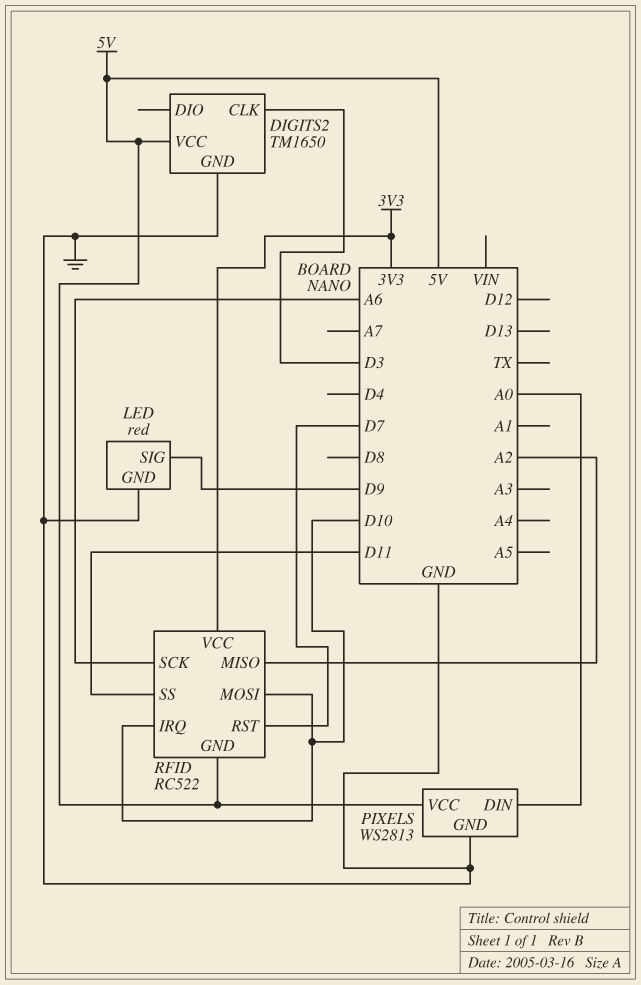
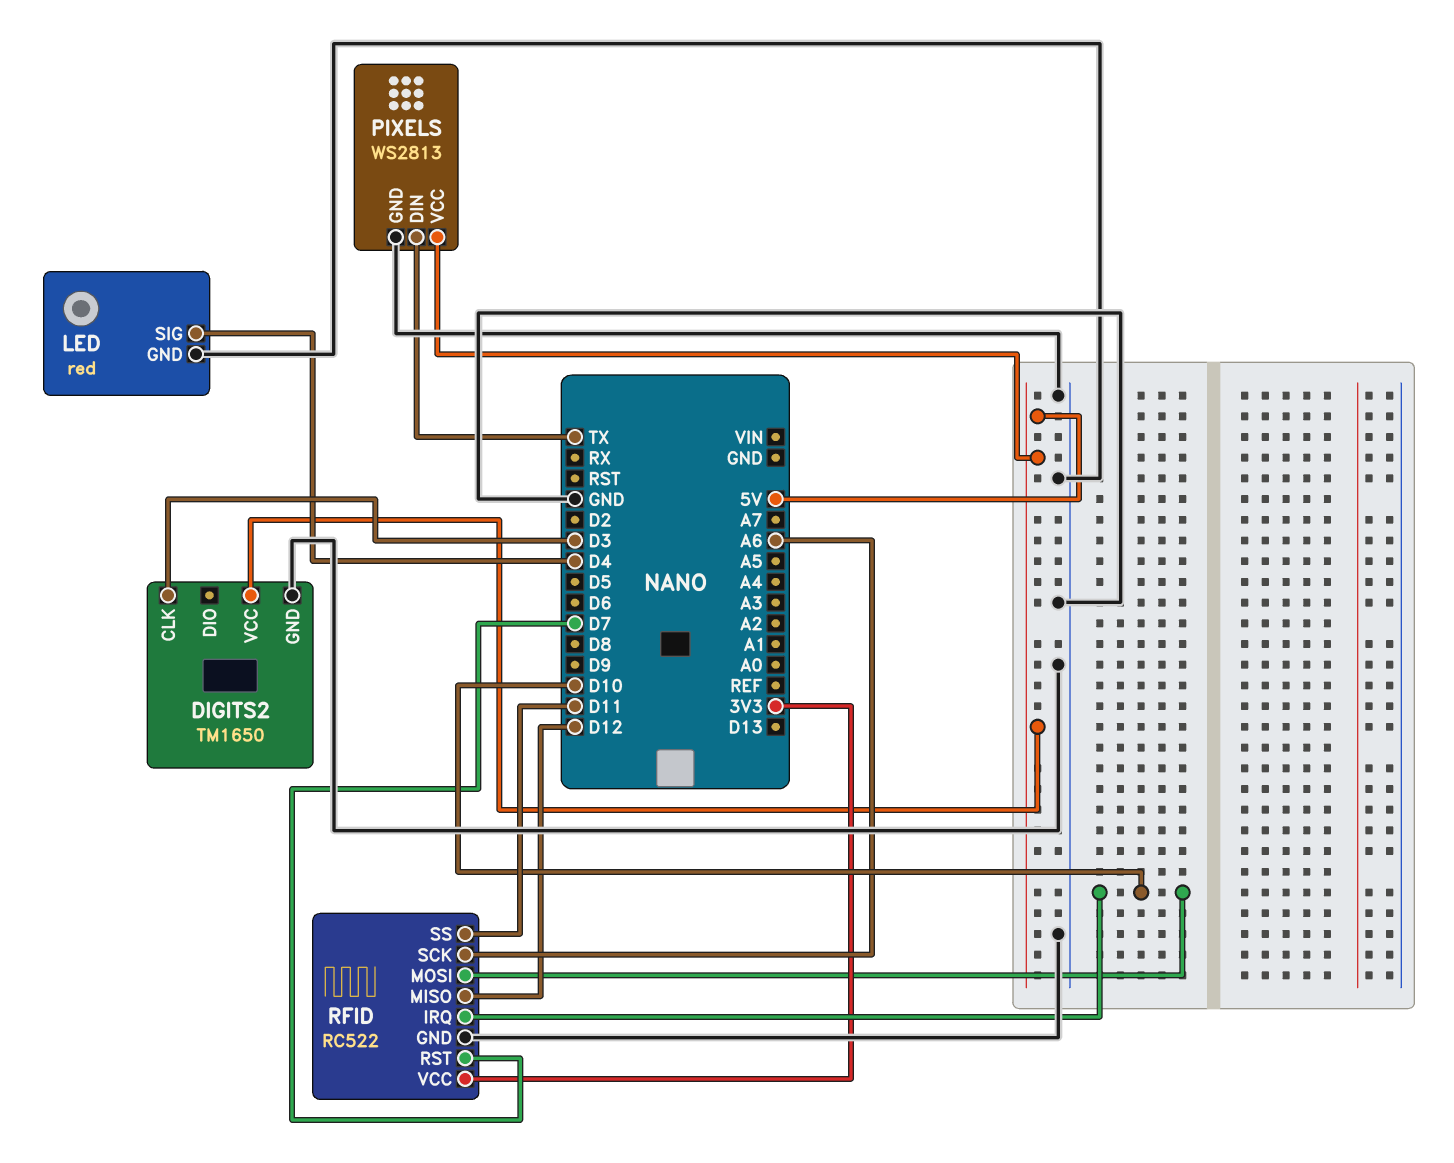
LED pin SIG: D9 -> D4
PIXELS pin DIN: A0 -> TX
RFID pin GND: 5V -> GND
RFID pin MISO: A2 -> D12

